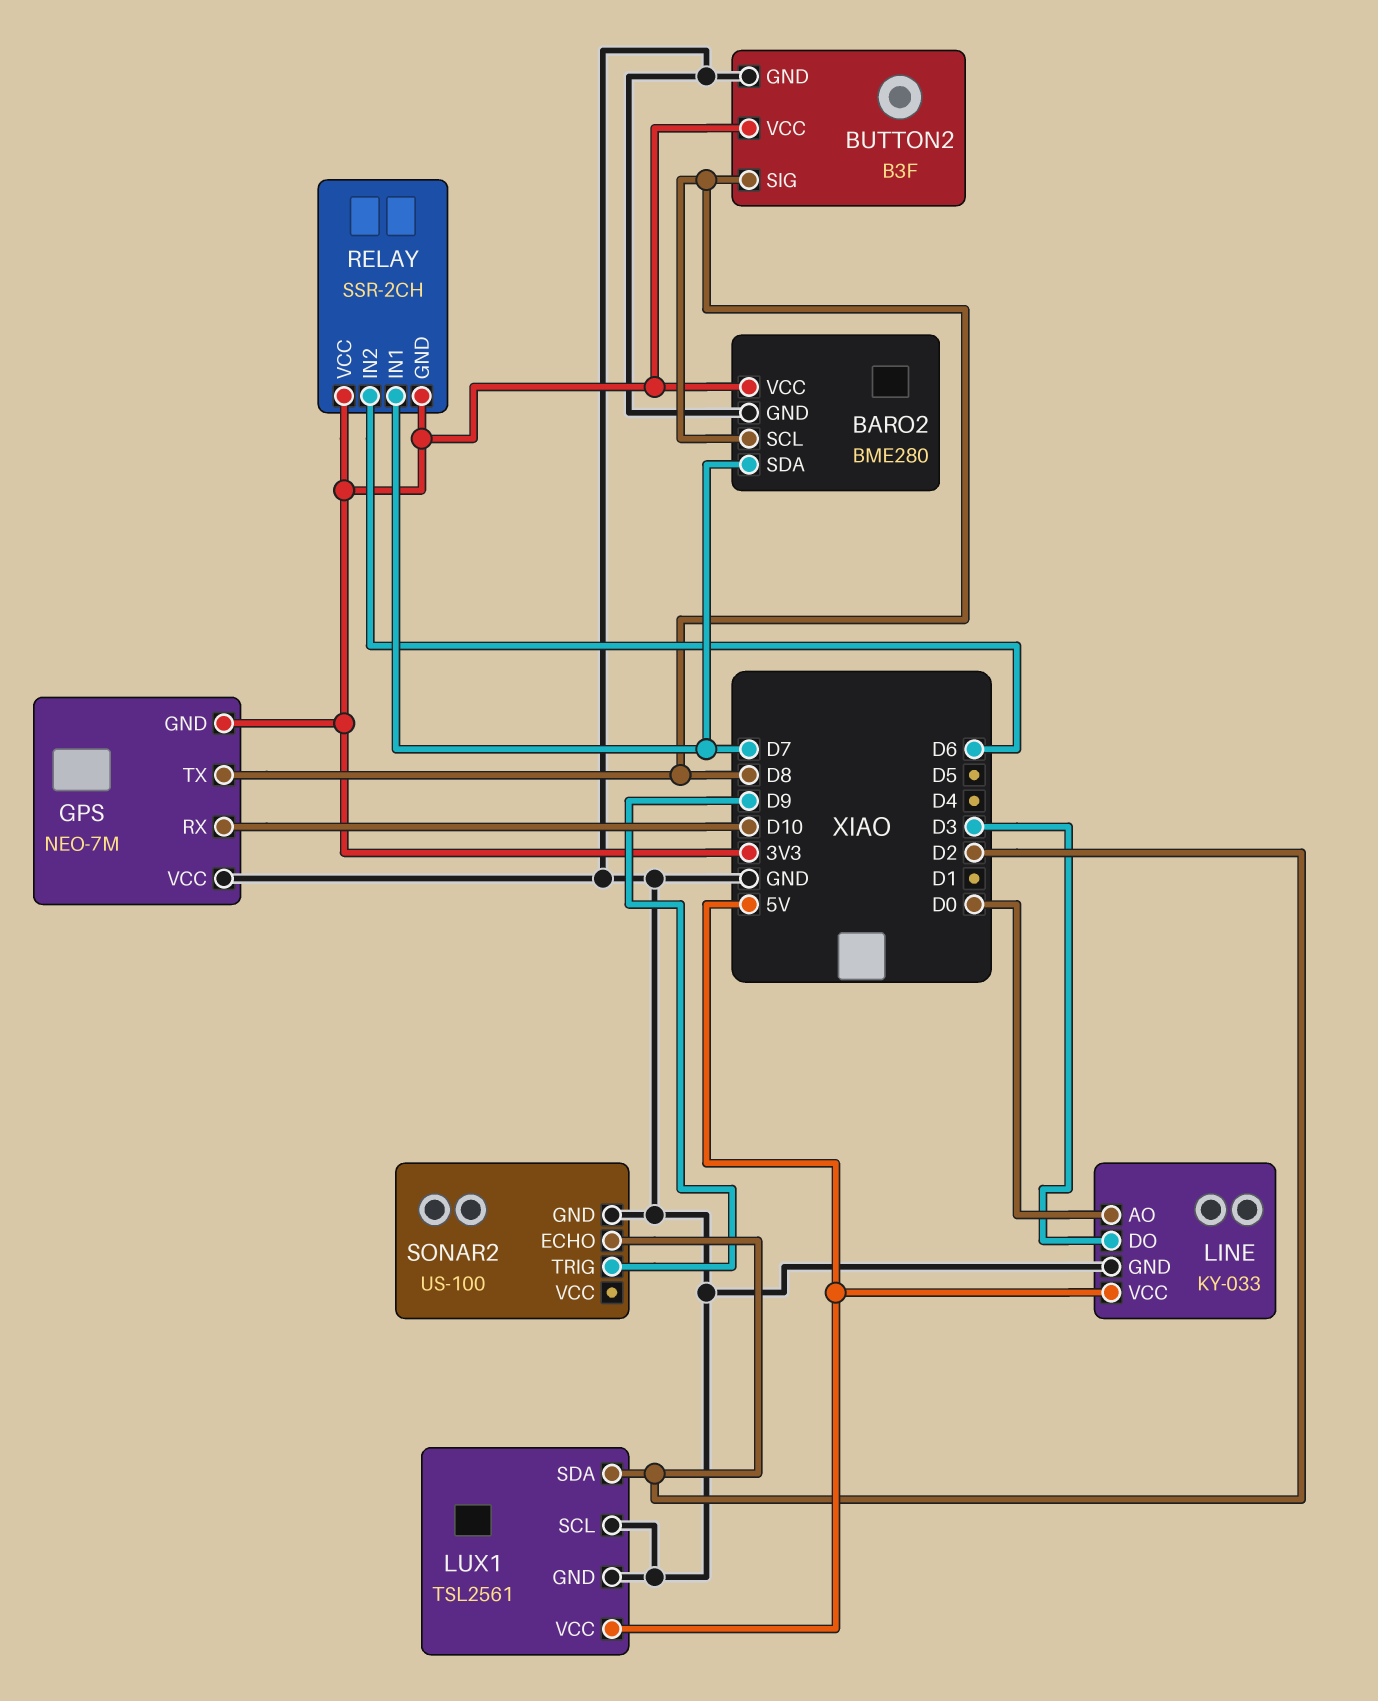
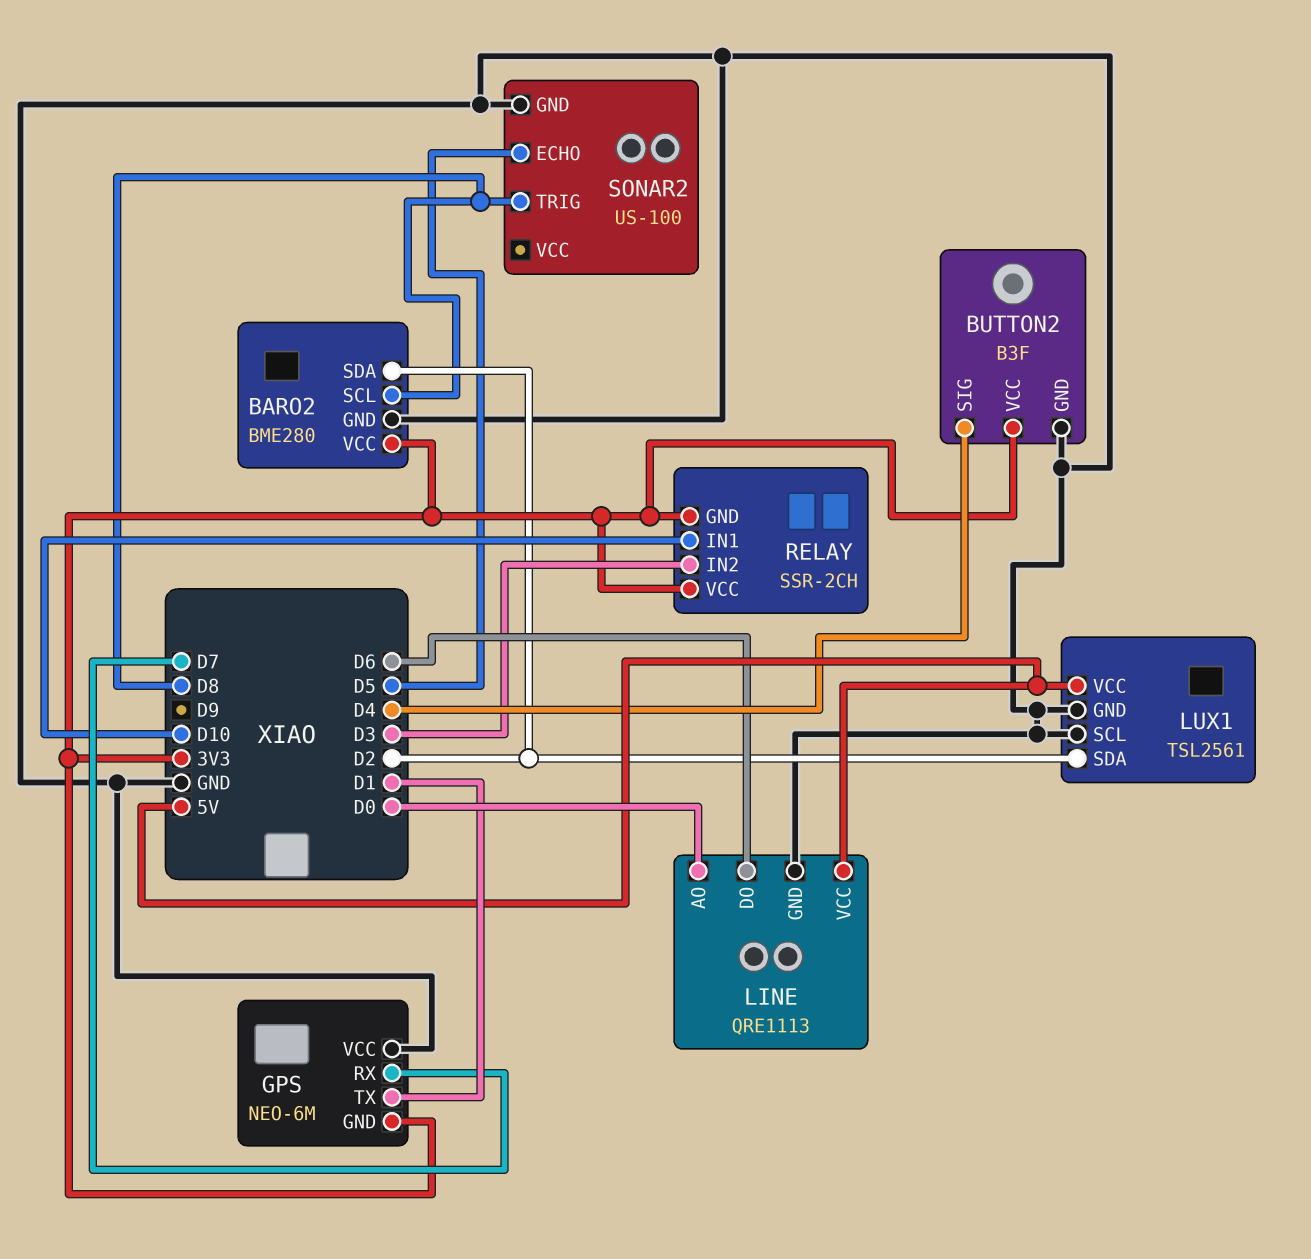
BARO2 pin SDA: D7 -> D2
BUTTON2 pin SIG: D8 -> D4
GPS: NEO-7M -> NEO-6M
GPS pin RX: D10 -> D7
GPS pin TX: D8 -> D1
LINE: KY-033 -> QRE1113
LINE pin DO: D3 -> D6
RELAY pin IN1: D7 -> D10
RELAY pin IN2: D6 -> D3
SONAR2 pin ECHO: D2 -> D5
SONAR2 pin TRIG: D9 -> D8

